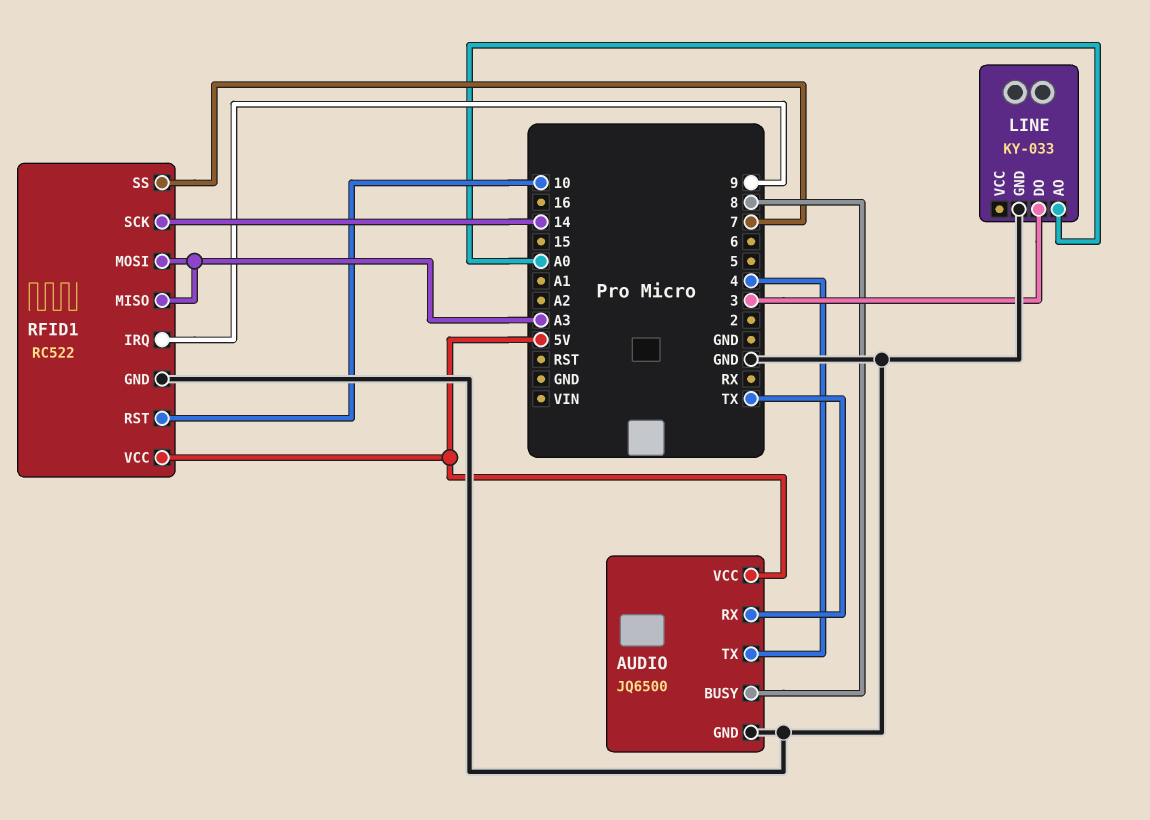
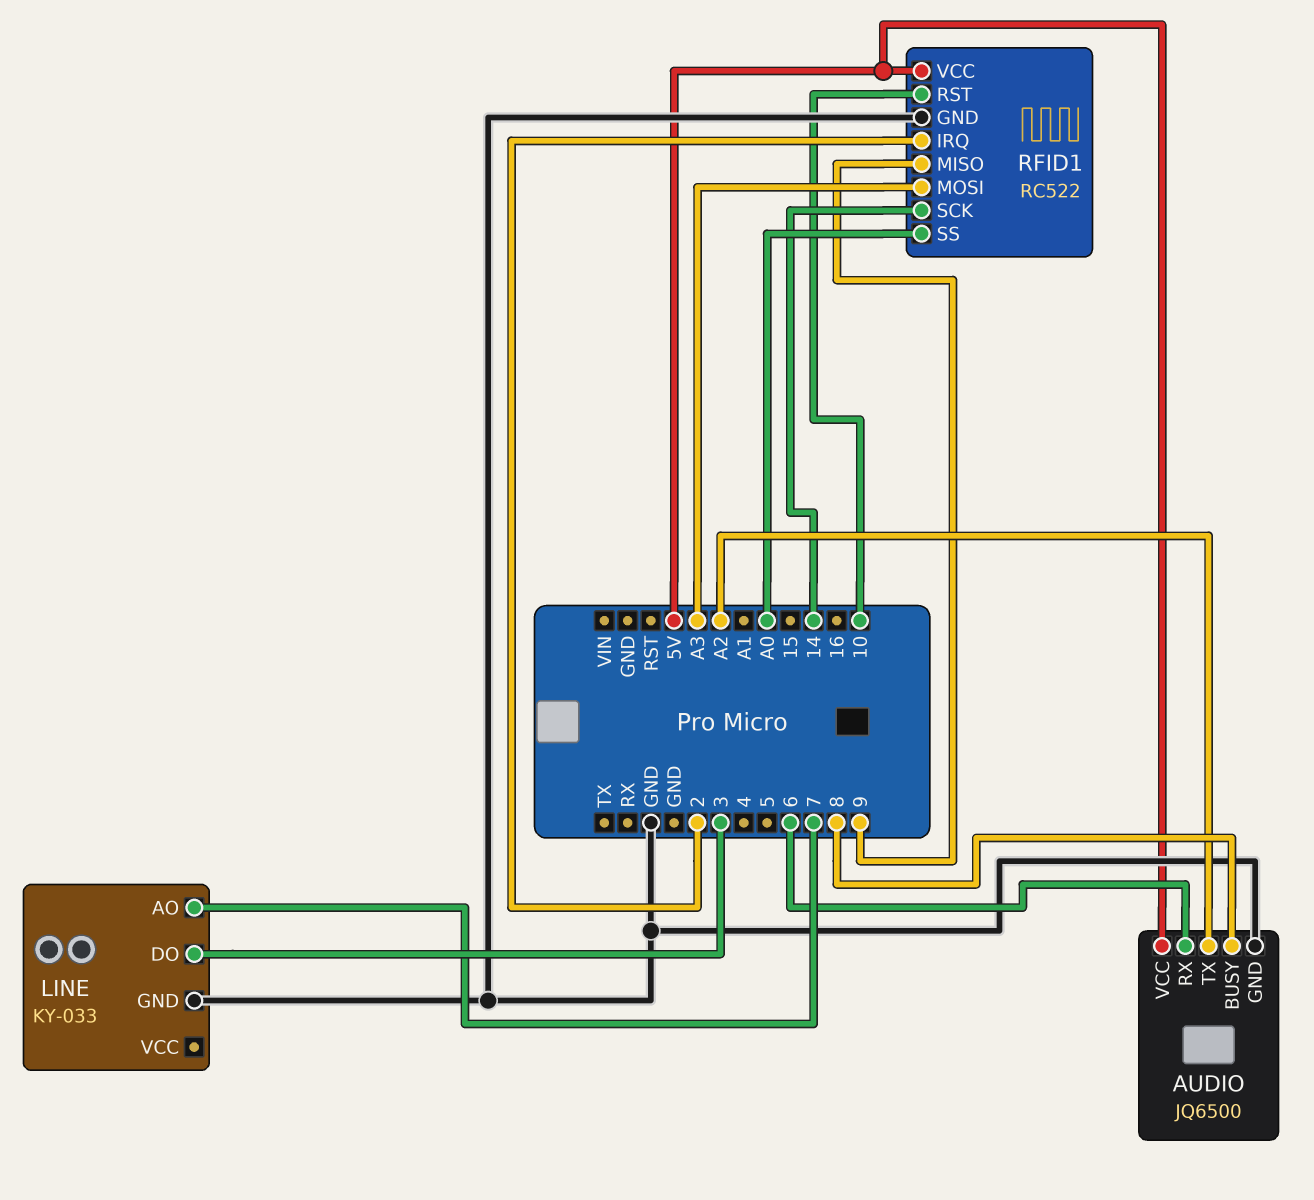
AUDIO pin RX: TX -> 6
AUDIO pin TX: 4 -> A2
LINE pin AO: A0 -> 7
RFID1 pin IRQ: 9 -> 2
RFID1 pin MISO: A3 -> 9
RFID1 pin SS: 7 -> A0

